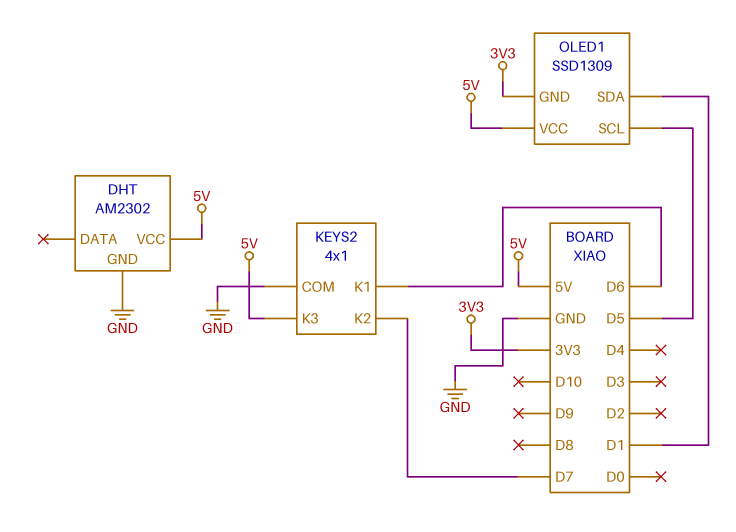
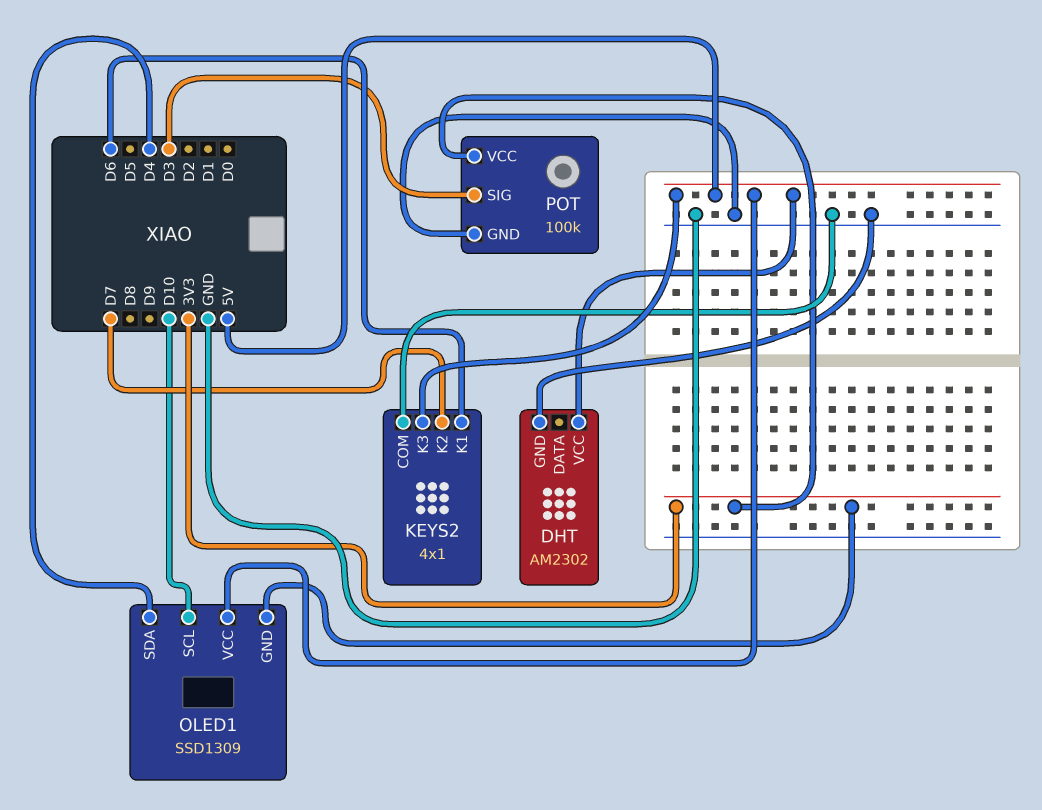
OLED1 pin SCL: D5 -> D10
OLED1 pin SDA: D1 -> D4
POT: none -> 100k
POT pin GND: none -> GND
POT pin SIG: none -> D3
POT pin VCC: none -> 3V3

